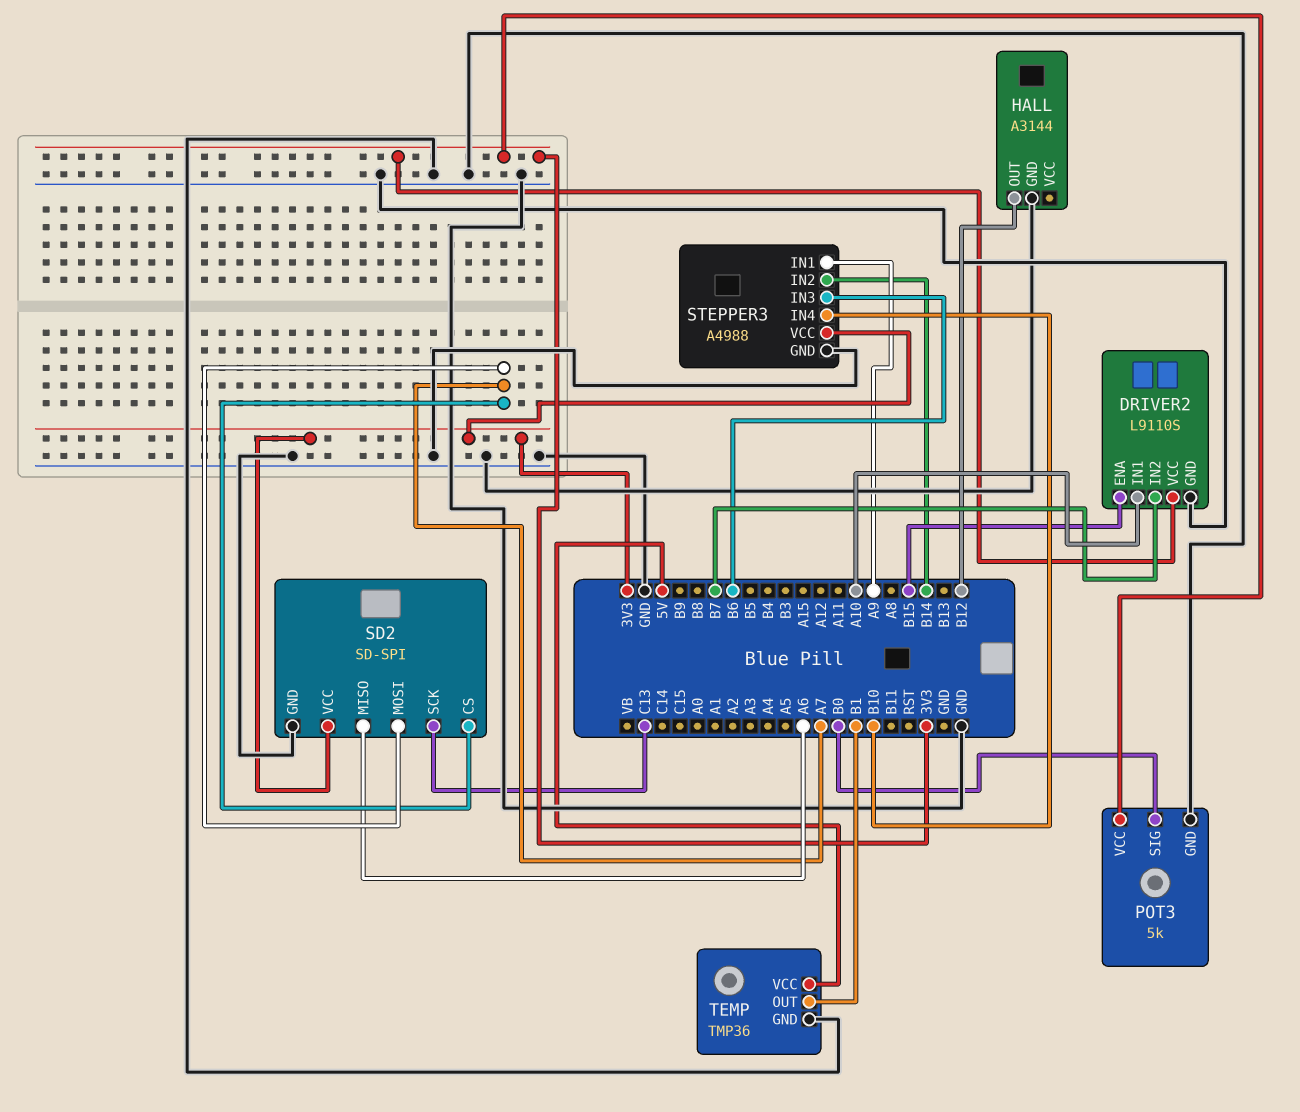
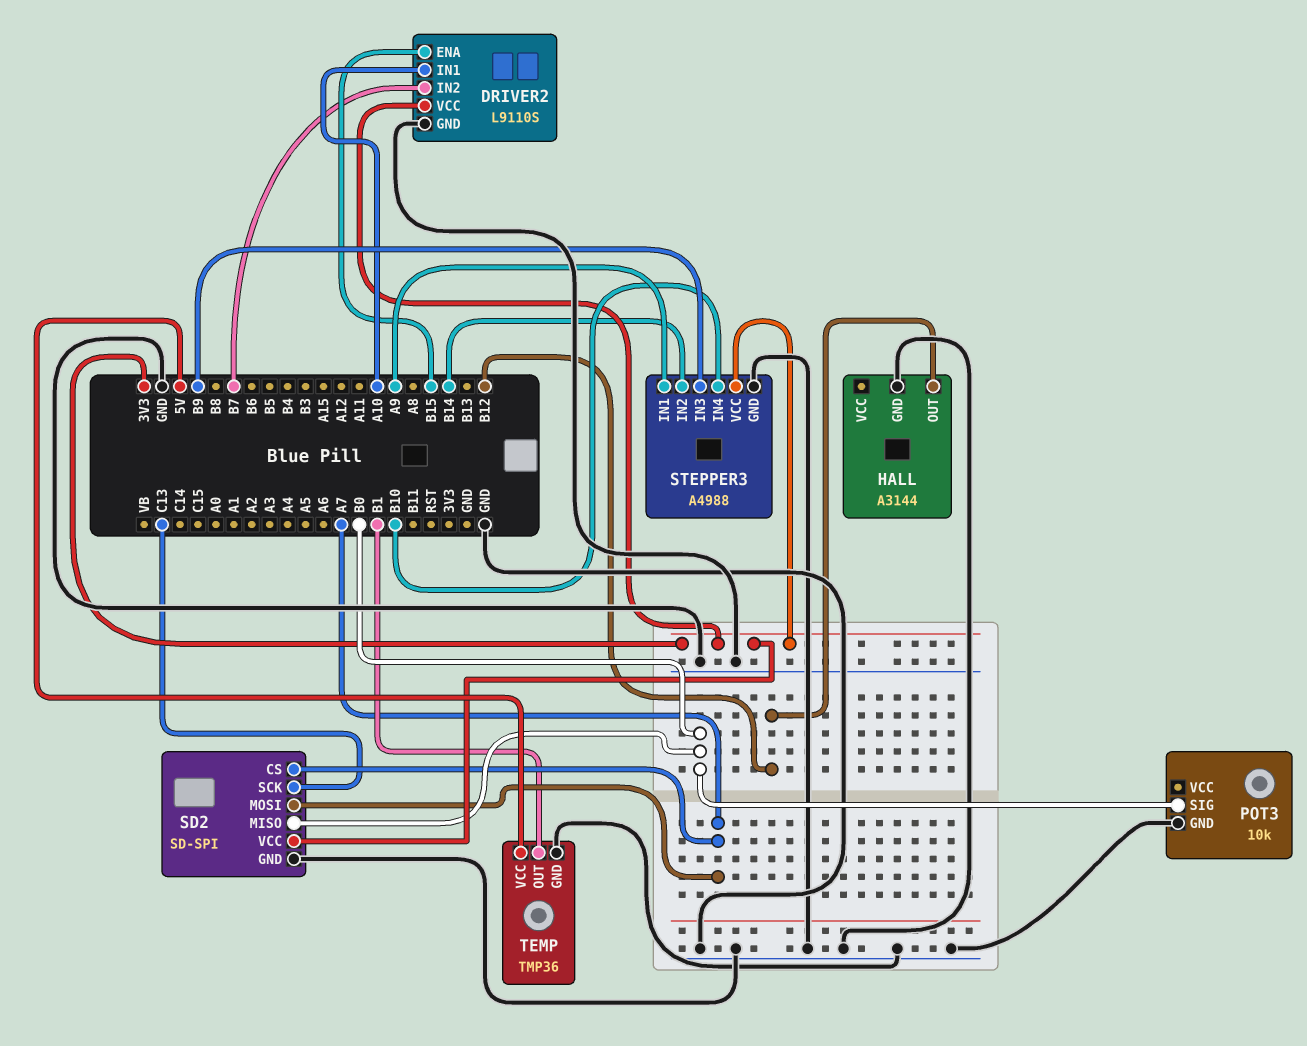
POT3: 5k -> 10k
POT3 pin VCC: 3V3 -> none
SD2 pin MISO: A6 -> B0
STEPPER3 pin IN3: B6 -> B9

